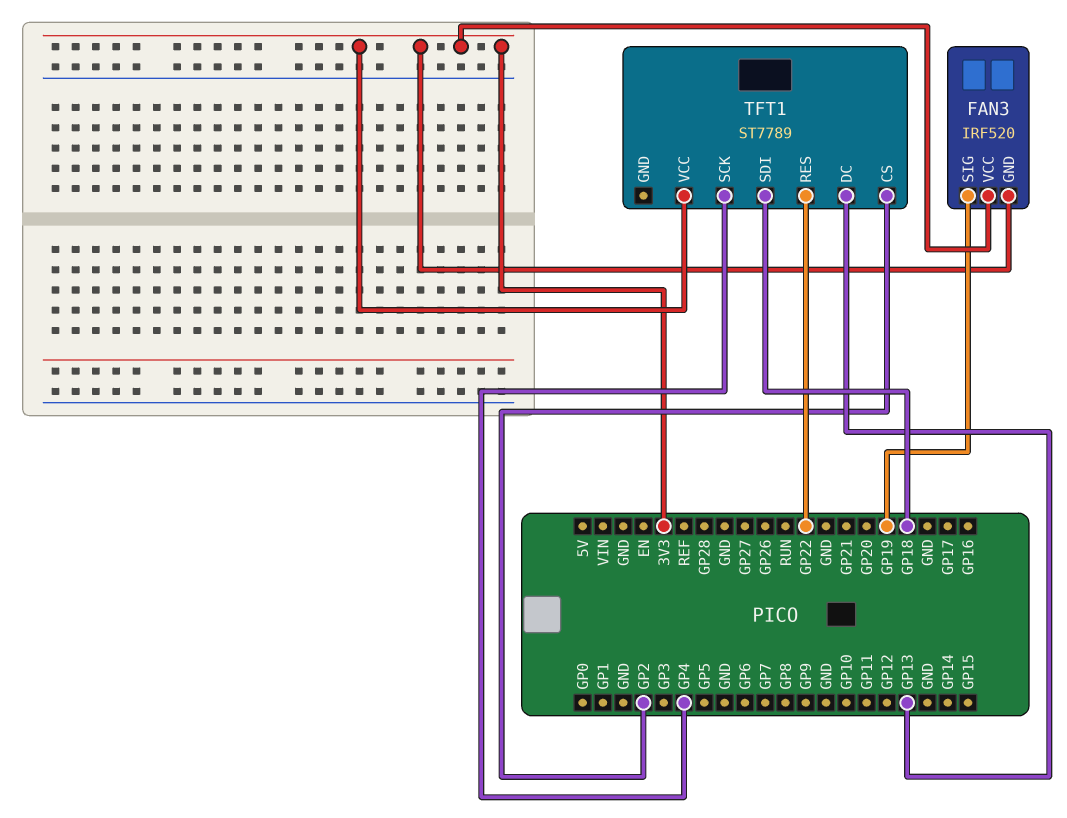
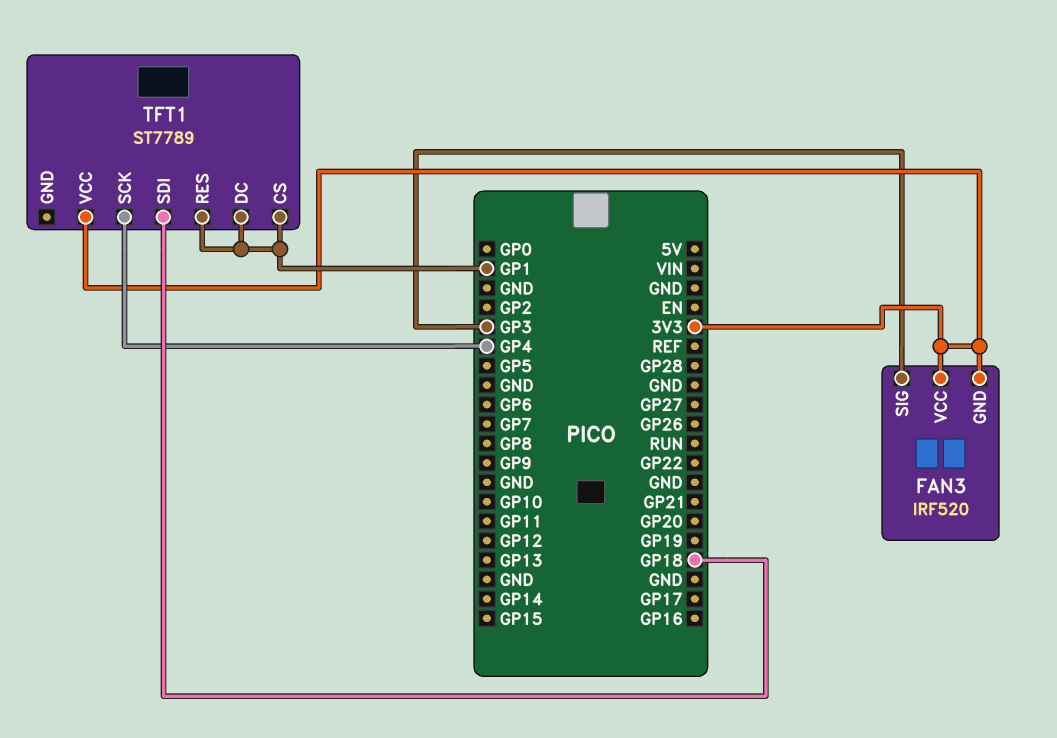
FAN3 pin SIG: GP19 -> GP3
TFT1 pin CS: GP2 -> GP1
TFT1 pin DC: GP13 -> GP1
TFT1 pin RES: GP22 -> GP1

